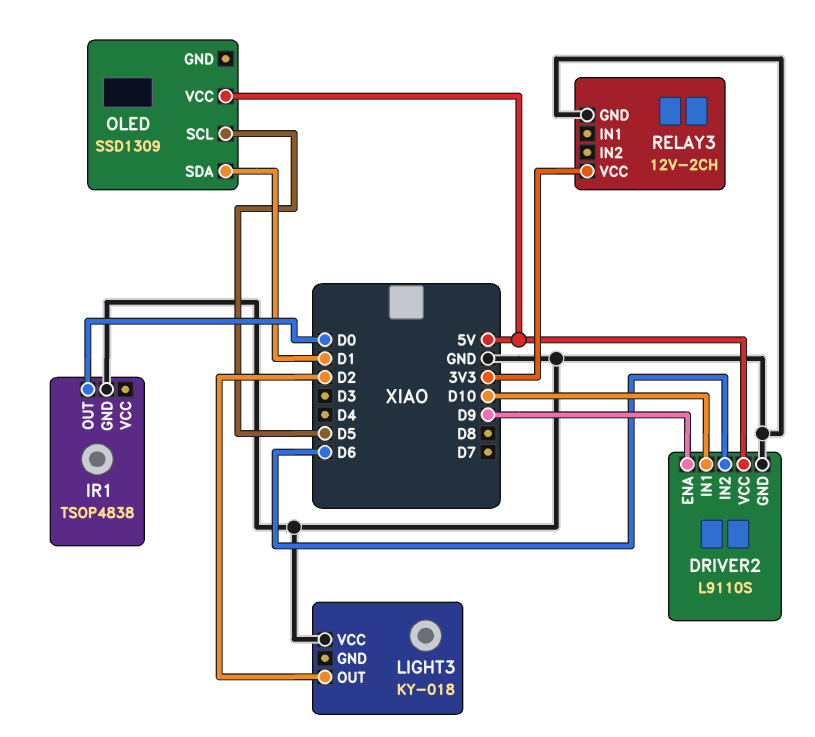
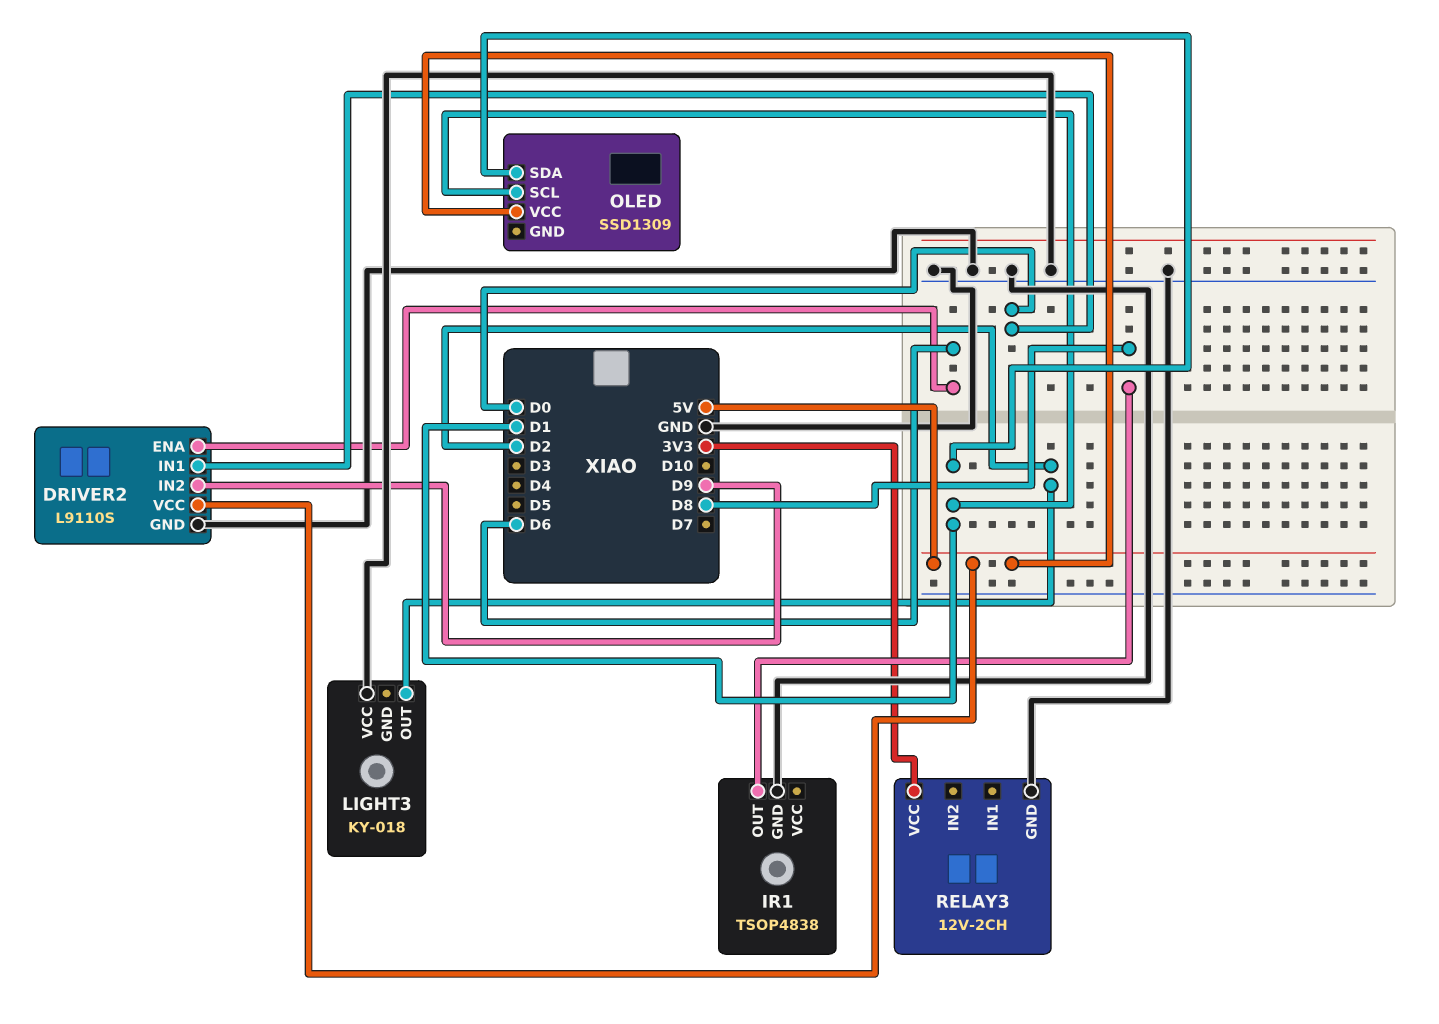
DRIVER2 pin ENA: D9 -> D6
DRIVER2 pin IN1: D10 -> D0
DRIVER2 pin IN2: D6 -> D9
IR1 pin OUT: D0 -> D8
OLED pin SCL: D5 -> D1

